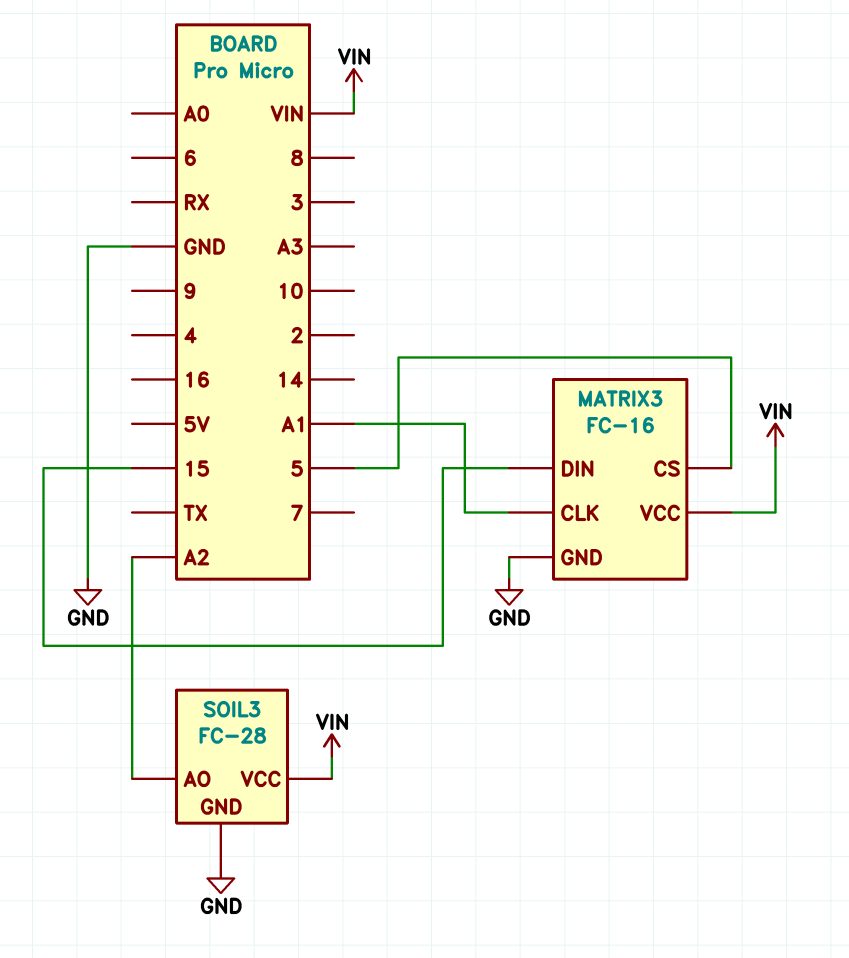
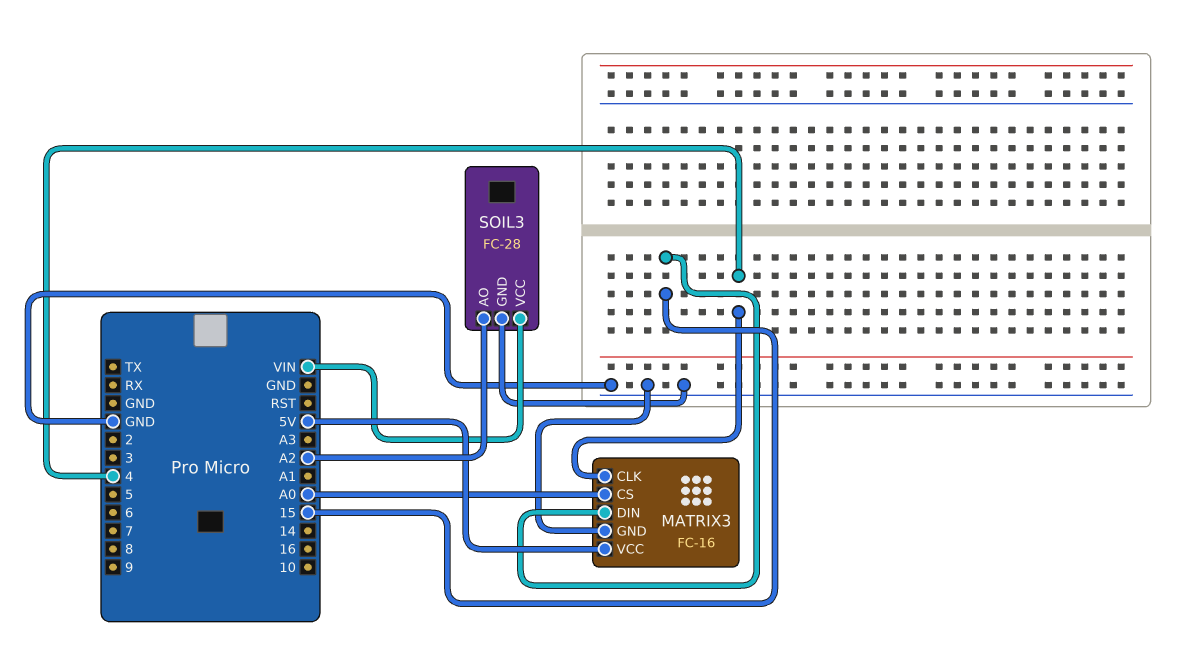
MATRIX3 pin CLK: A1 -> 4
MATRIX3 pin CS: 5 -> A0
MATRIX3 pin VCC: VIN -> 5V

